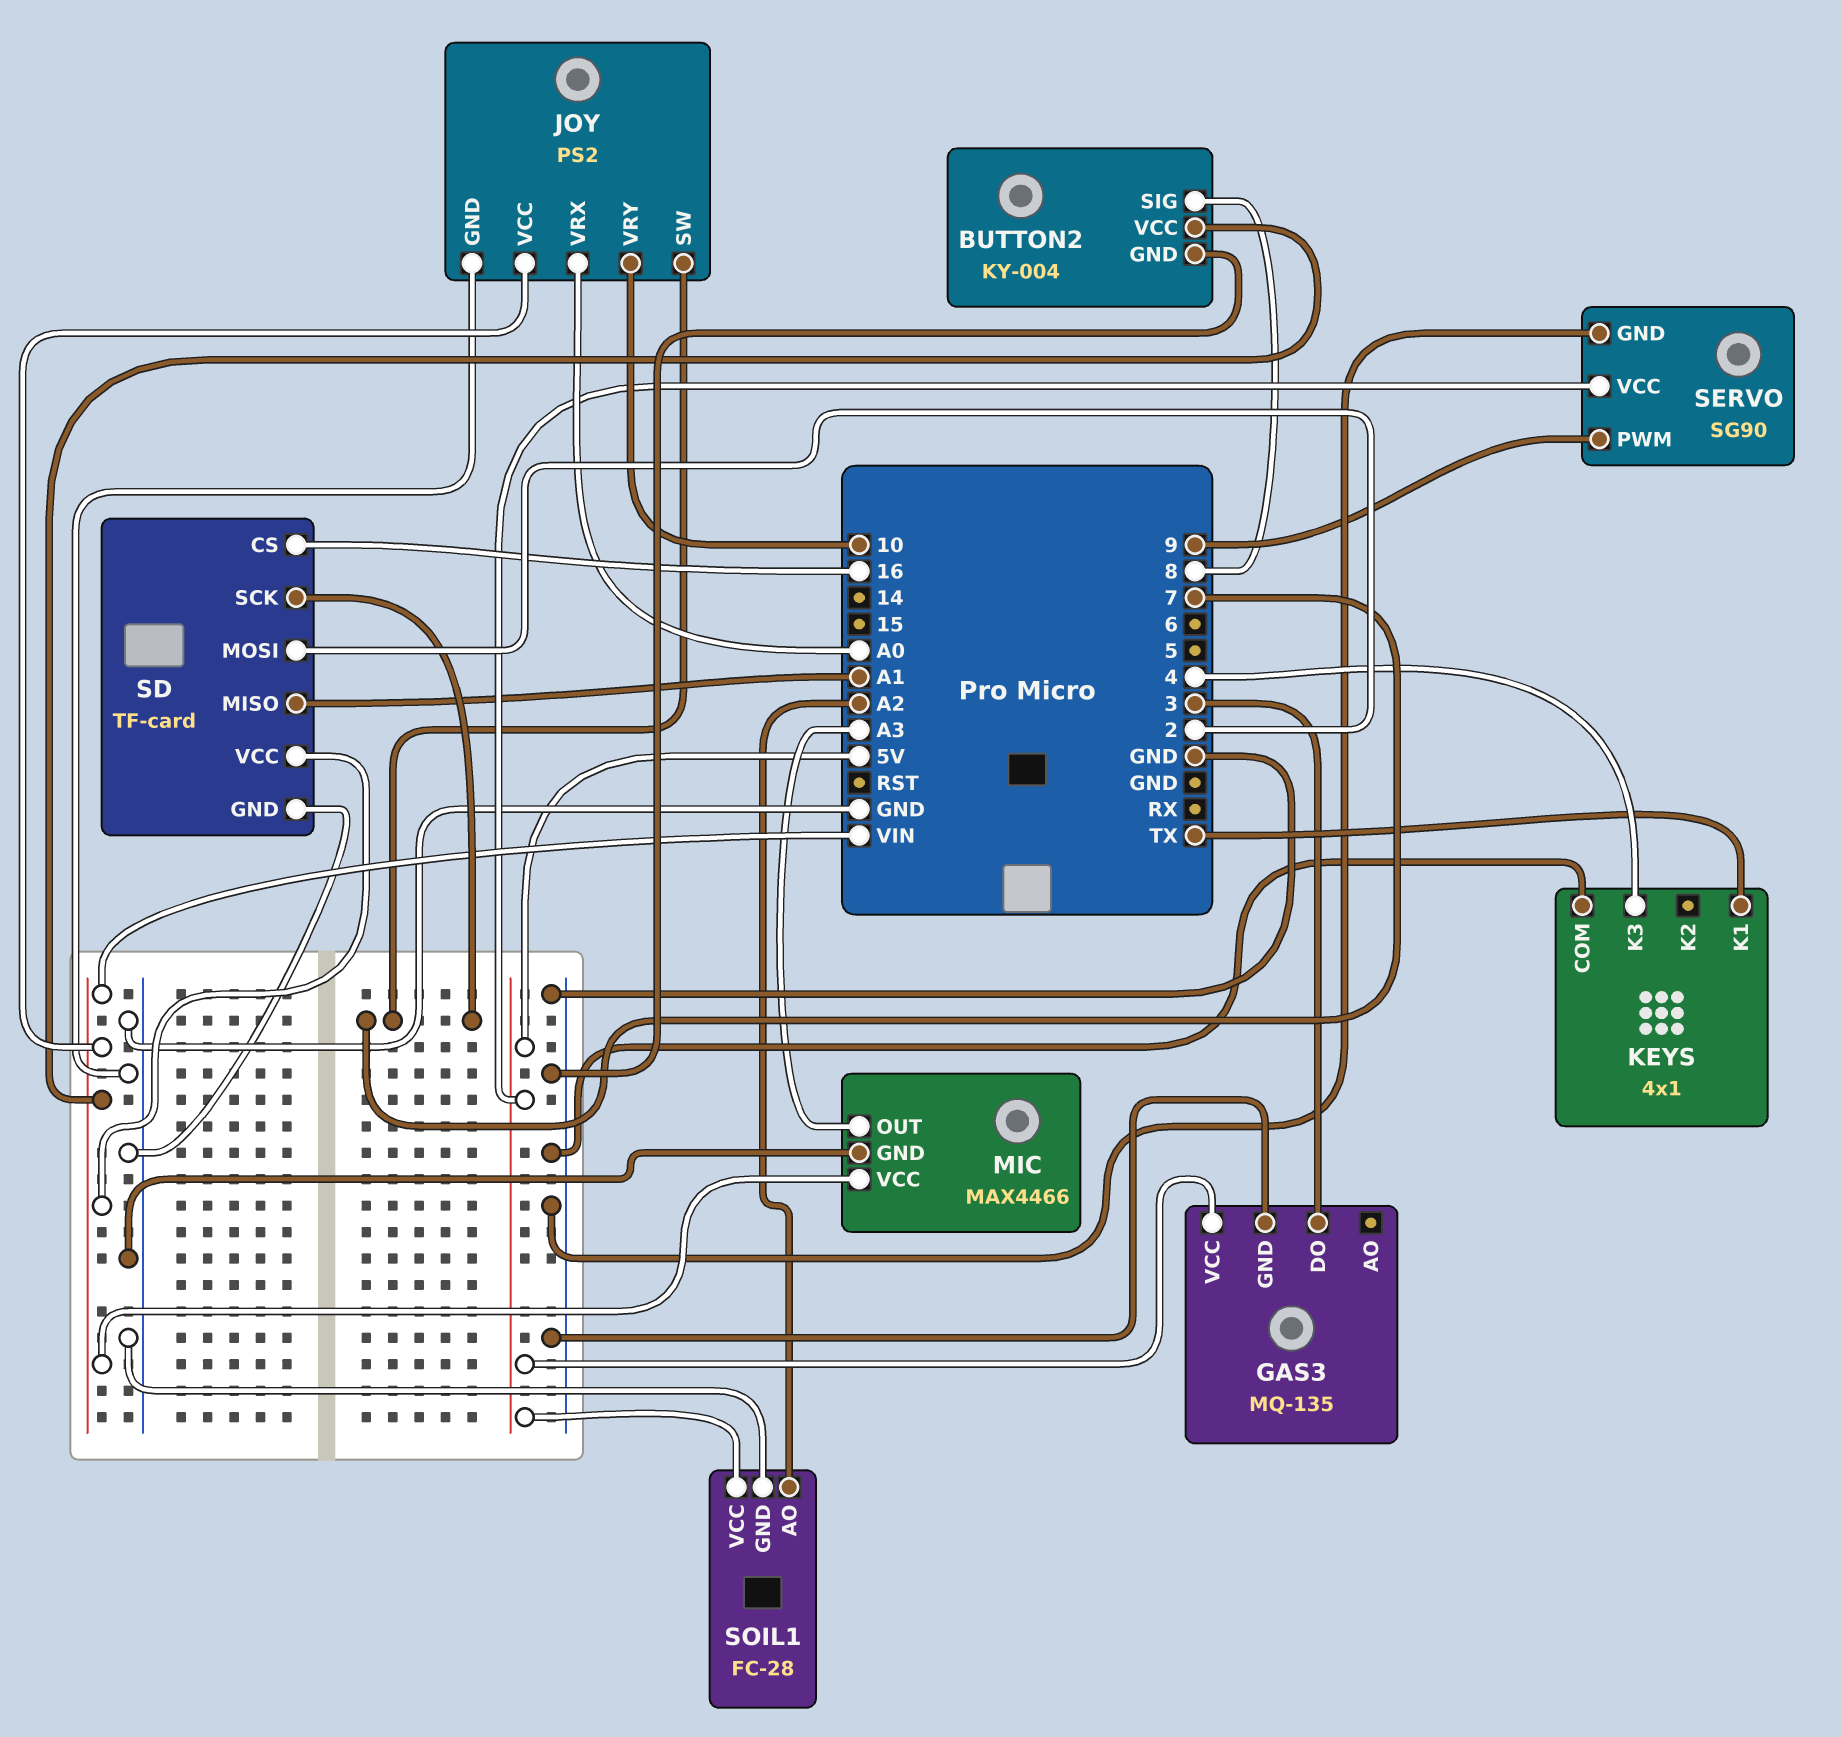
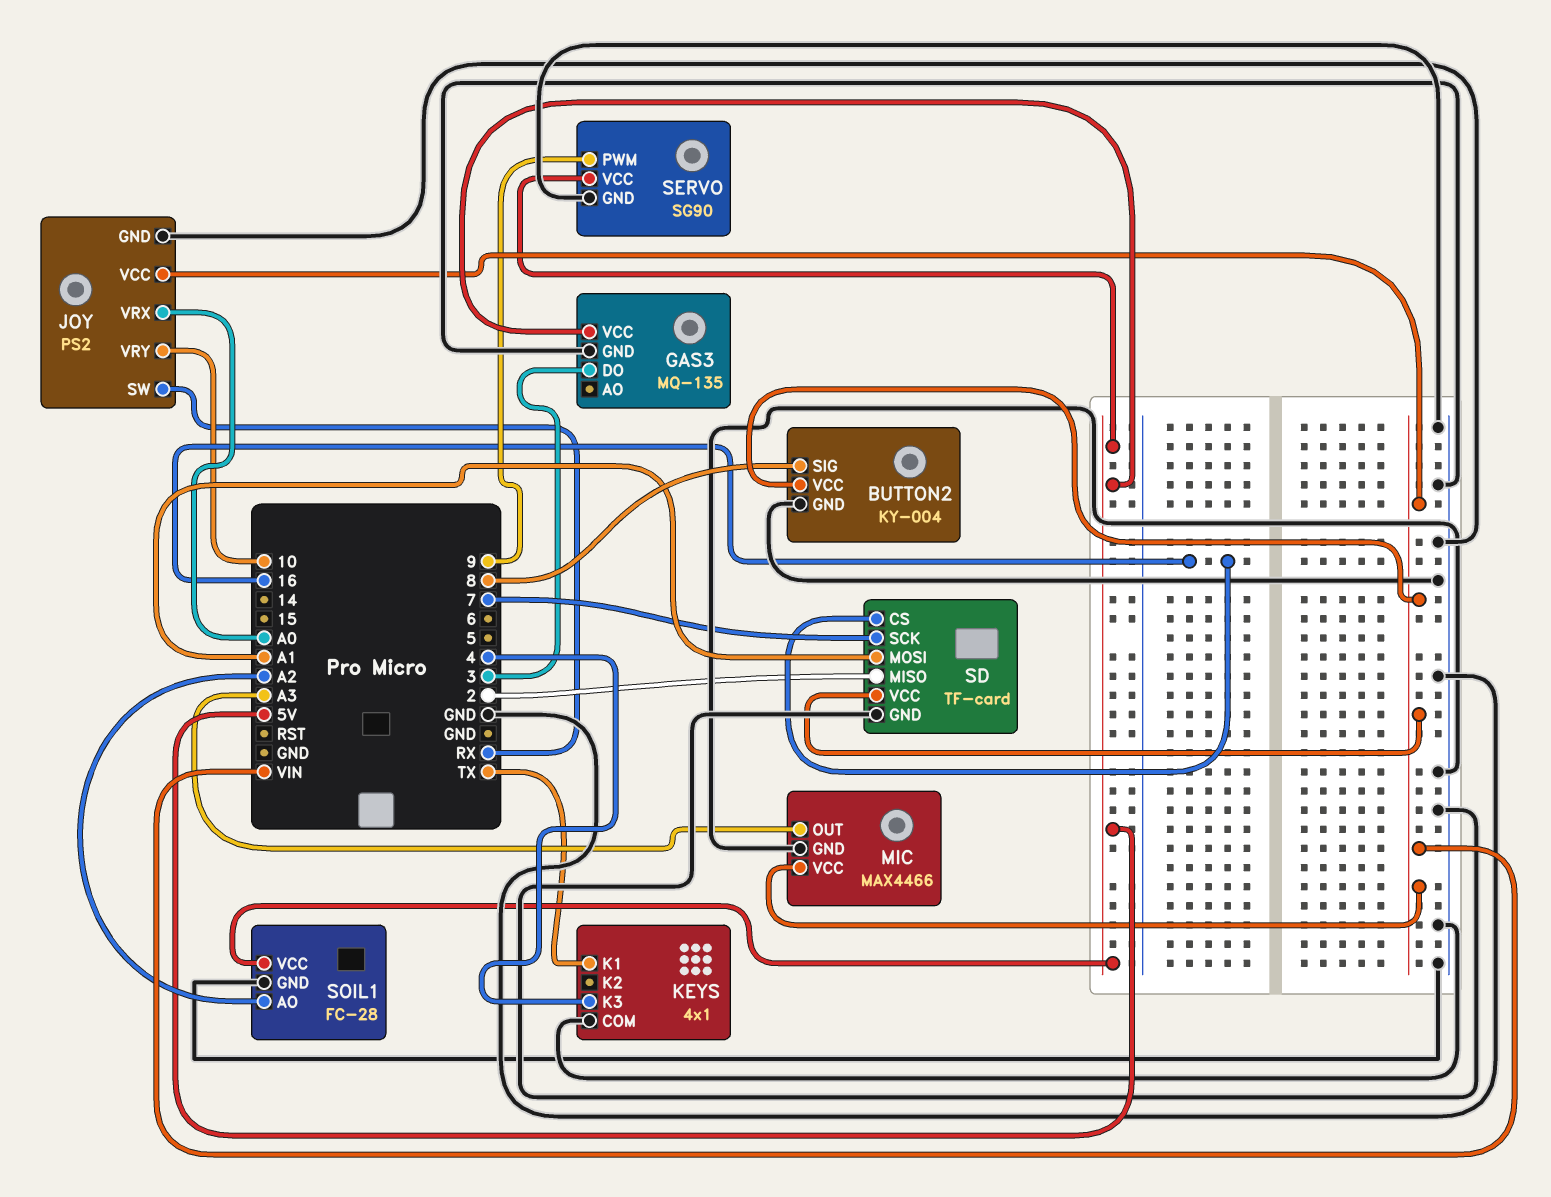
JOY pin SW: 7 -> RX
SD pin MISO: A1 -> 2
SD pin MOSI: 2 -> A1

